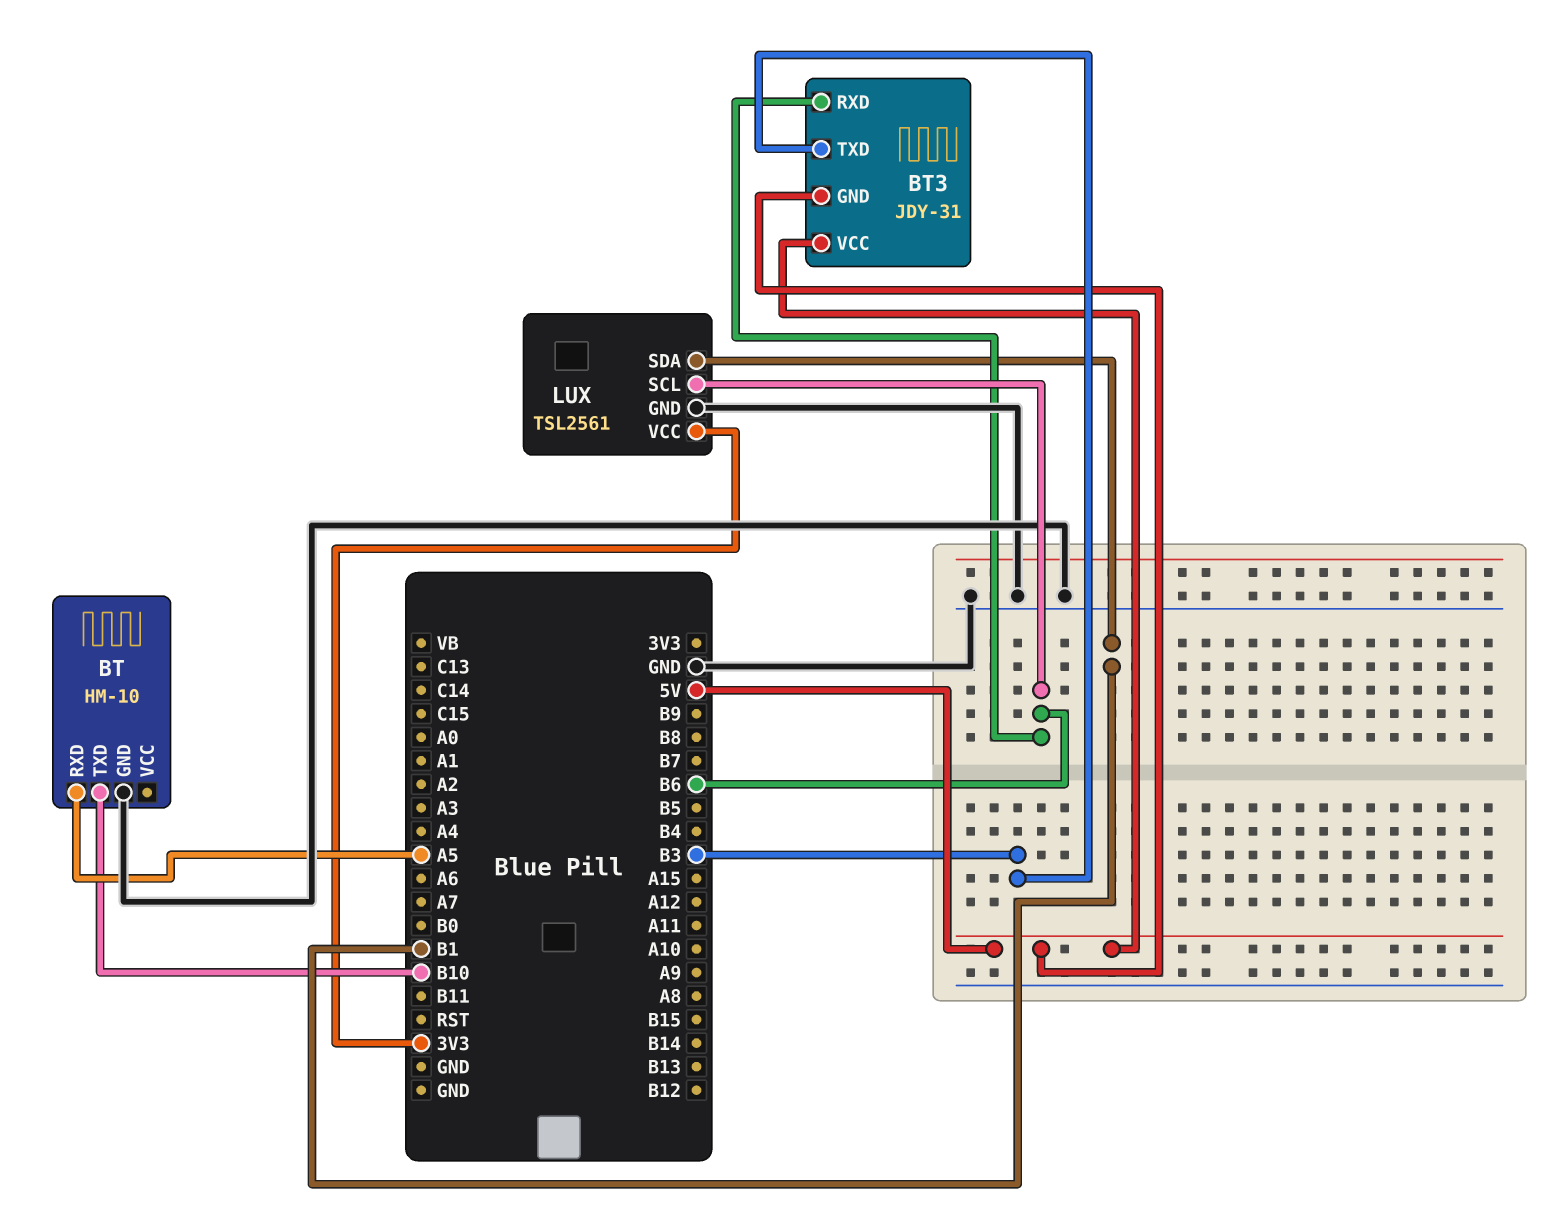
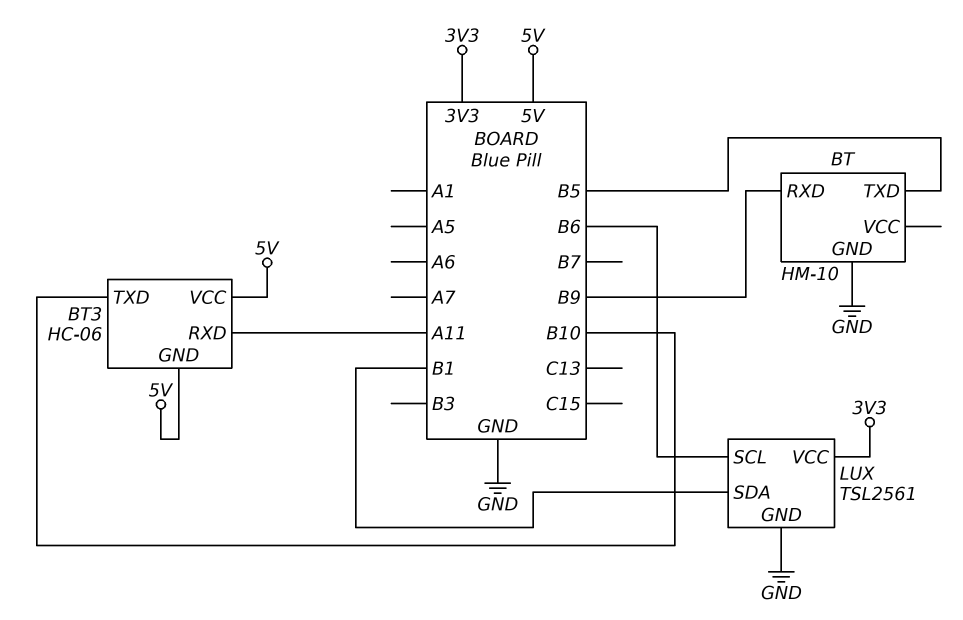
BT pin RXD: A5 -> B9
BT pin TXD: B10 -> B5
BT3: JDY-31 -> HC-06
BT3 pin RXD: B6 -> A11
BT3 pin TXD: B3 -> B10

